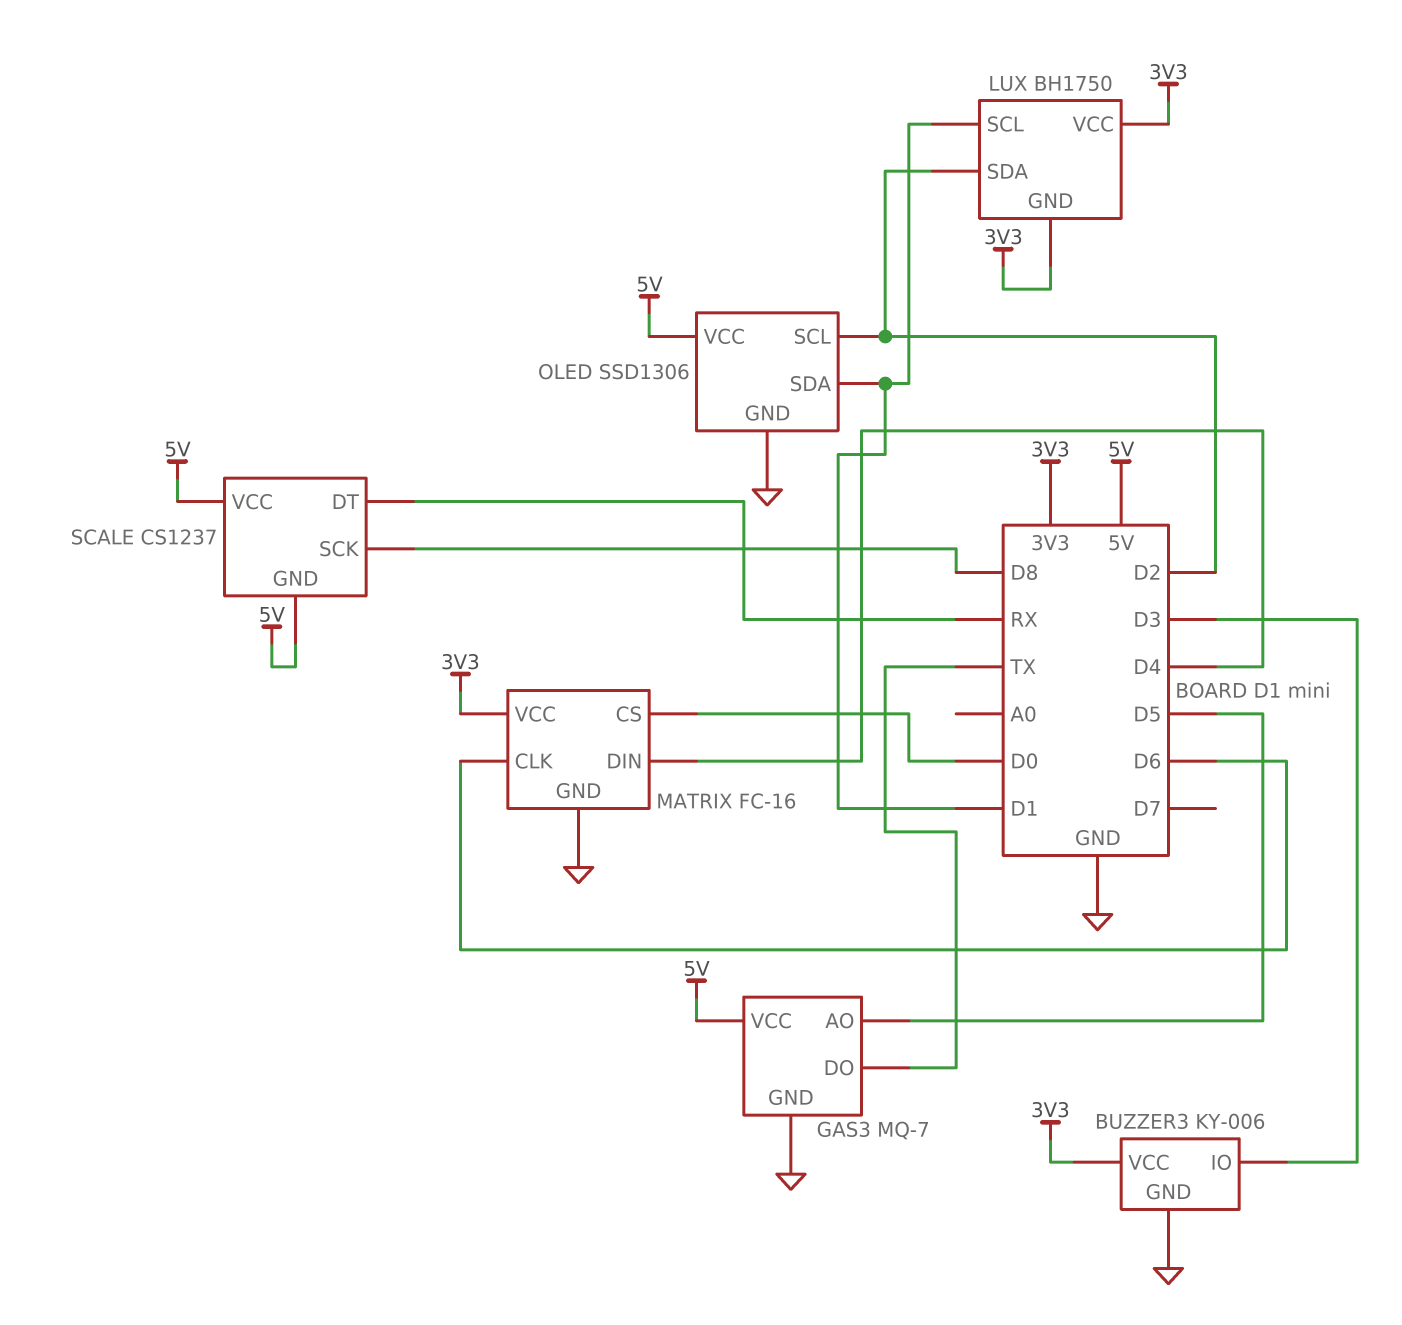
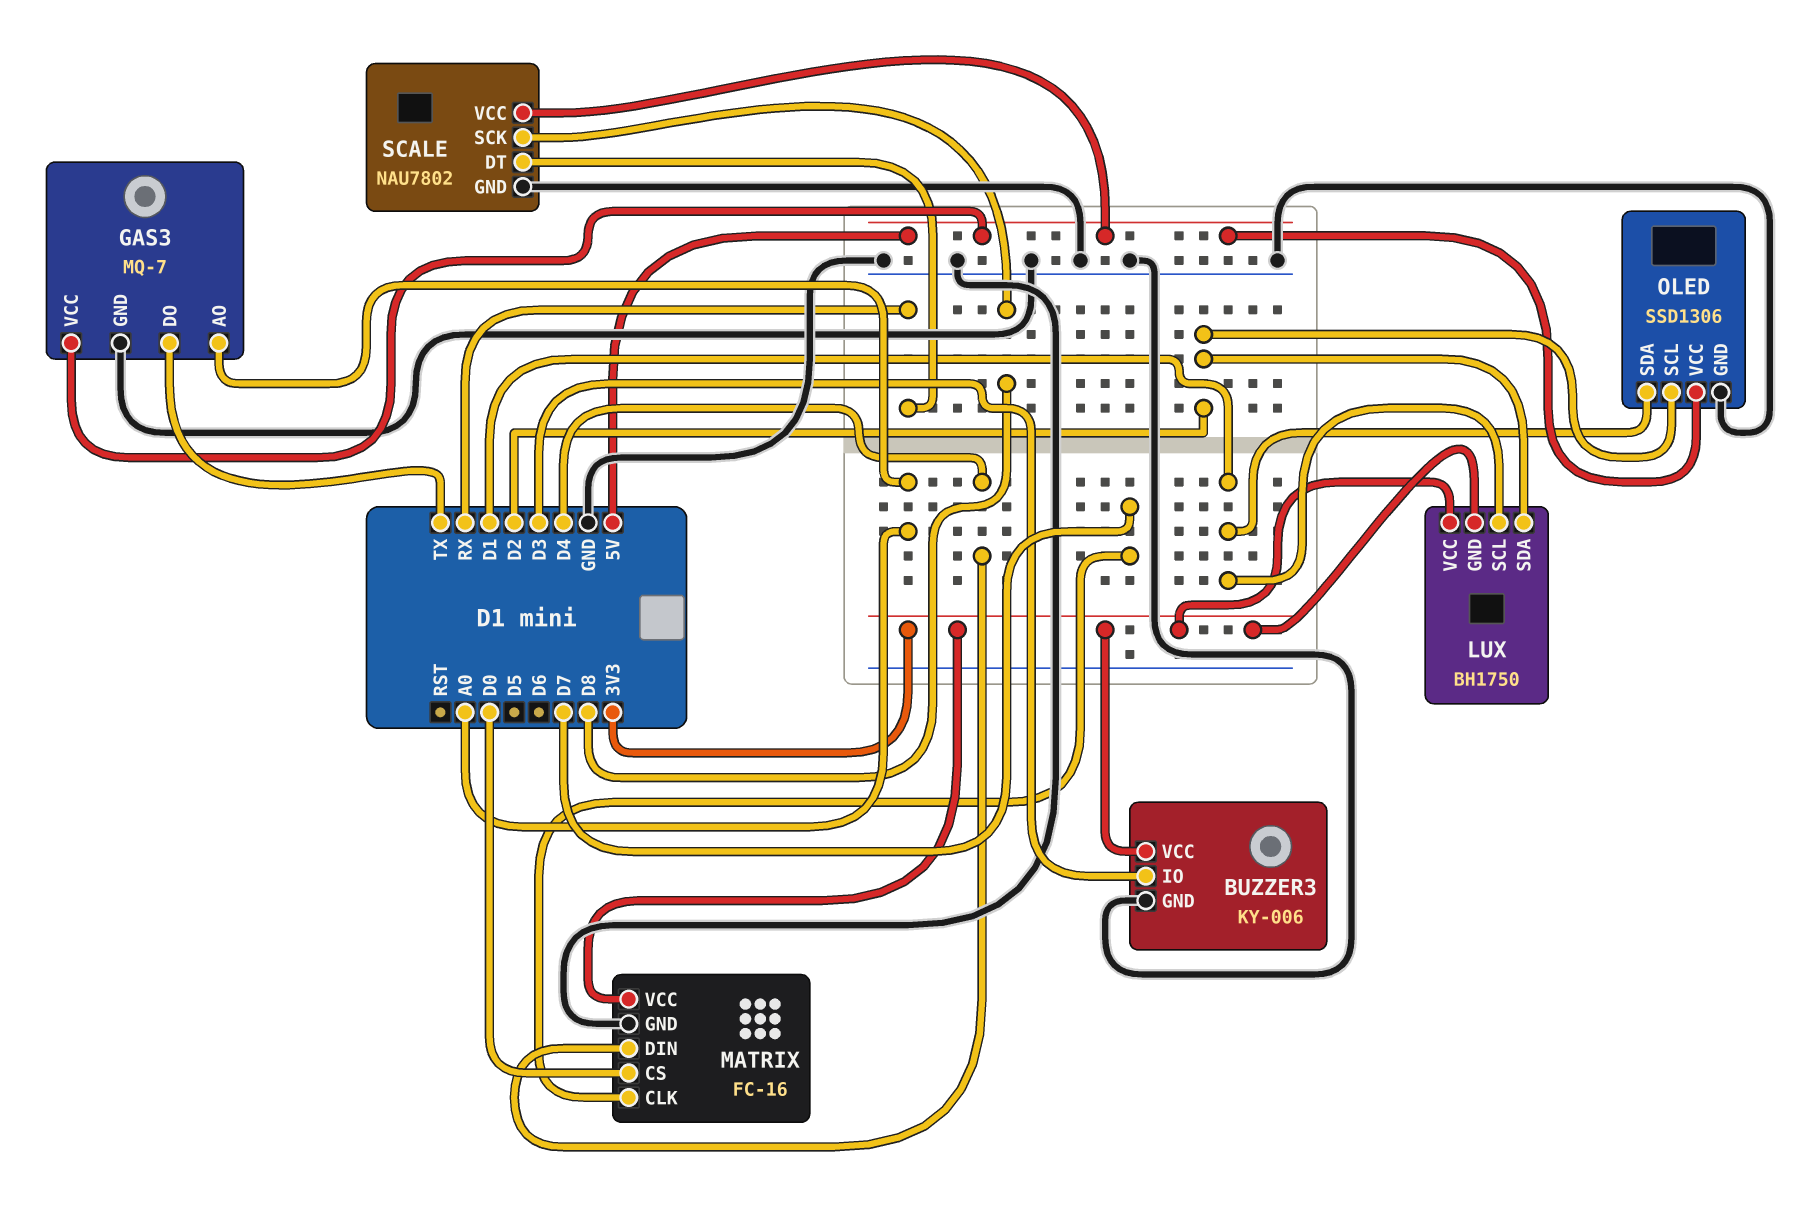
GAS3 pin AO: D5 -> A0
MATRIX pin CLK: D6 -> D7
SCALE: CS1237 -> NAU7802
SCALE pin GND: 5V -> GND

